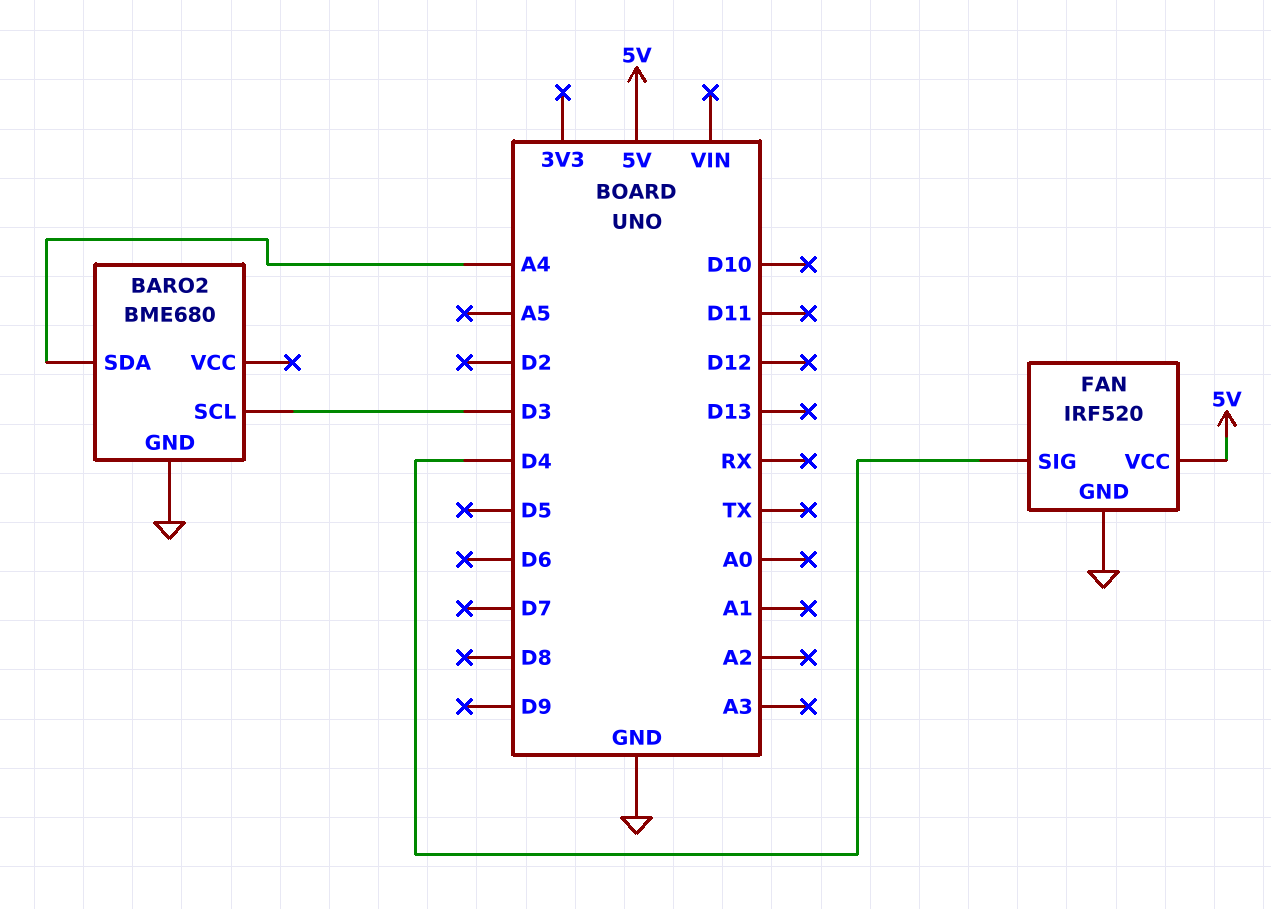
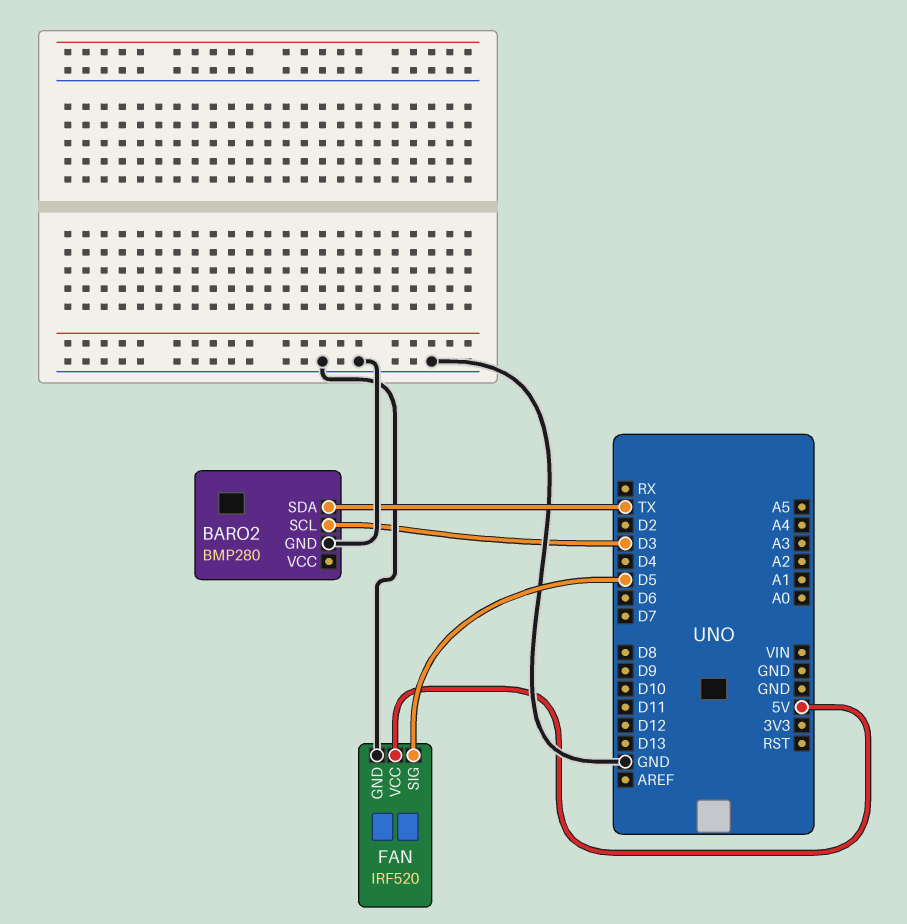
BARO2: BME680 -> BMP280
BARO2 pin SDA: A4 -> TX
FAN pin SIG: D4 -> D5

